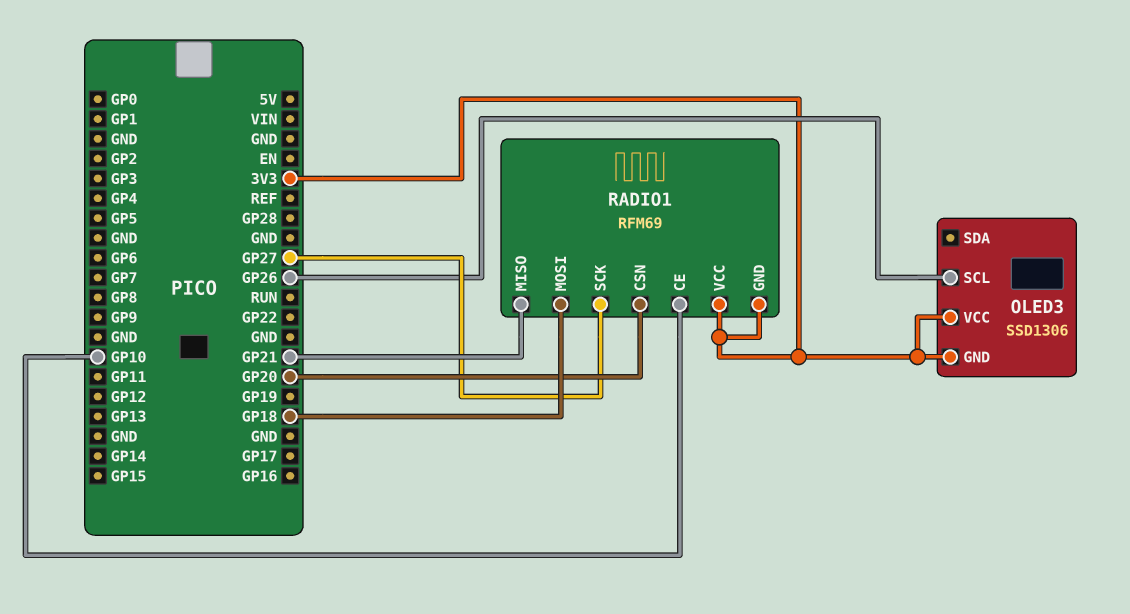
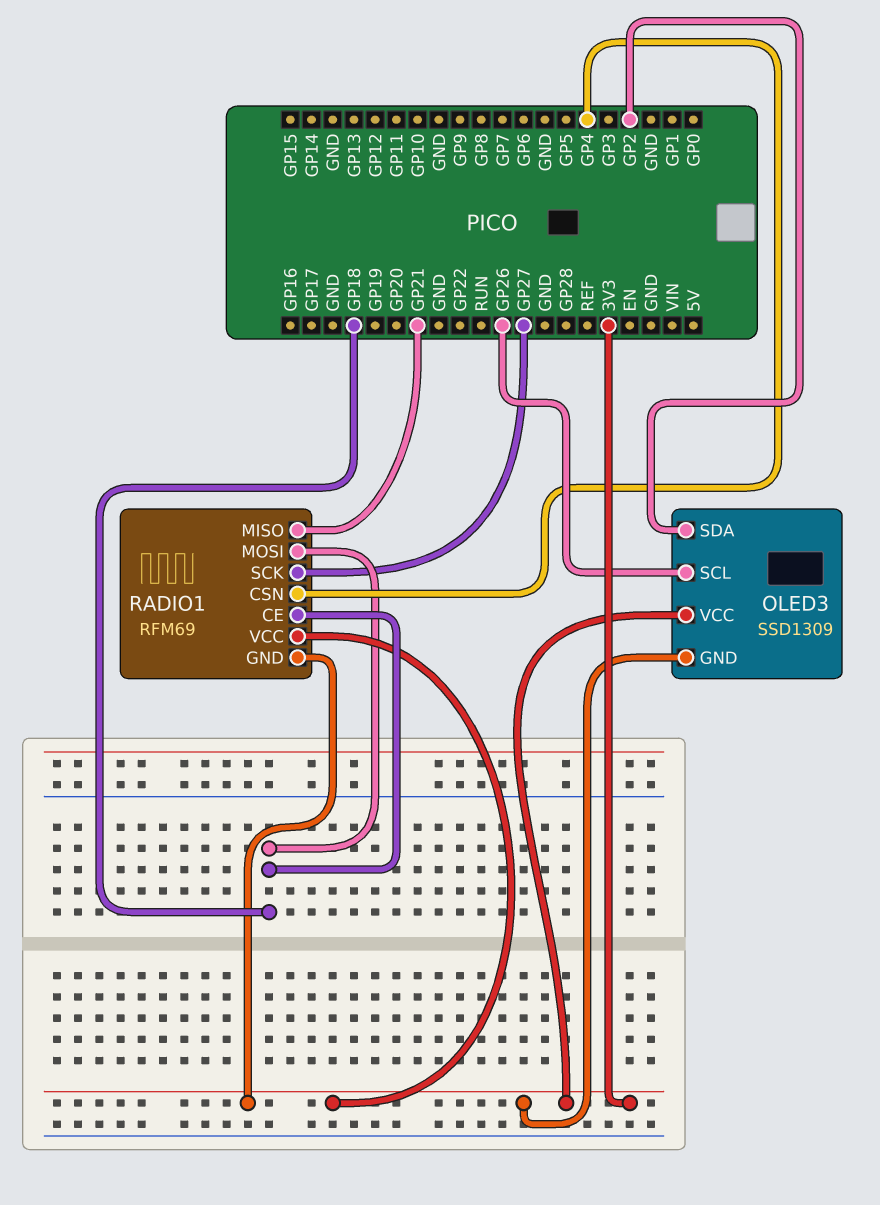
OLED3: SSD1306 -> SSD1309
OLED3 pin SDA: none -> GP2
RADIO1 pin CE: GP10 -> GP18
RADIO1 pin CSN: GP20 -> GP4

